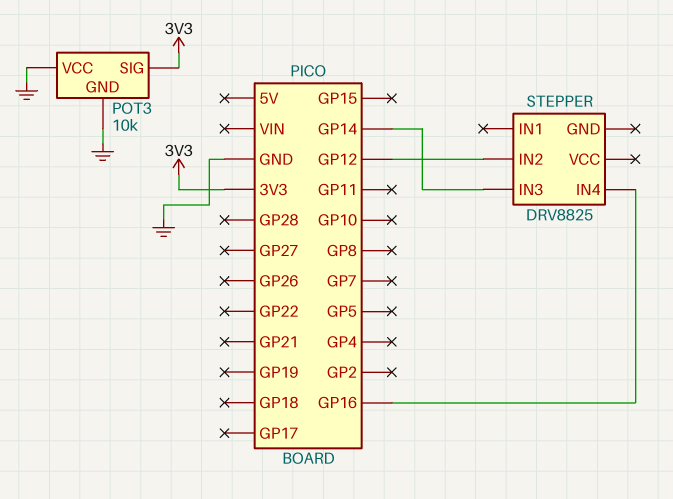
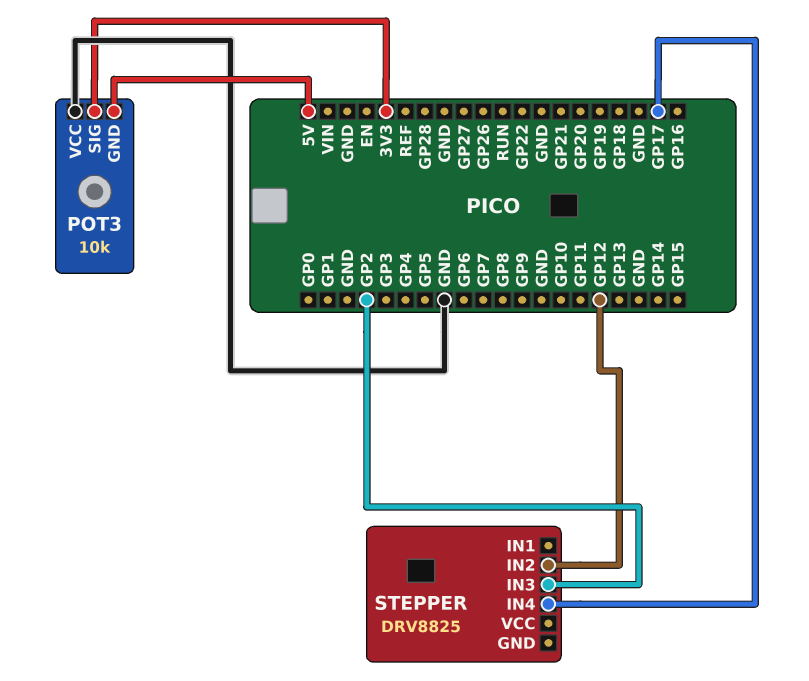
POT3 pin GND: GND -> 5V
STEPPER pin IN3: GP14 -> GP2
STEPPER pin IN4: GP16 -> GP17

